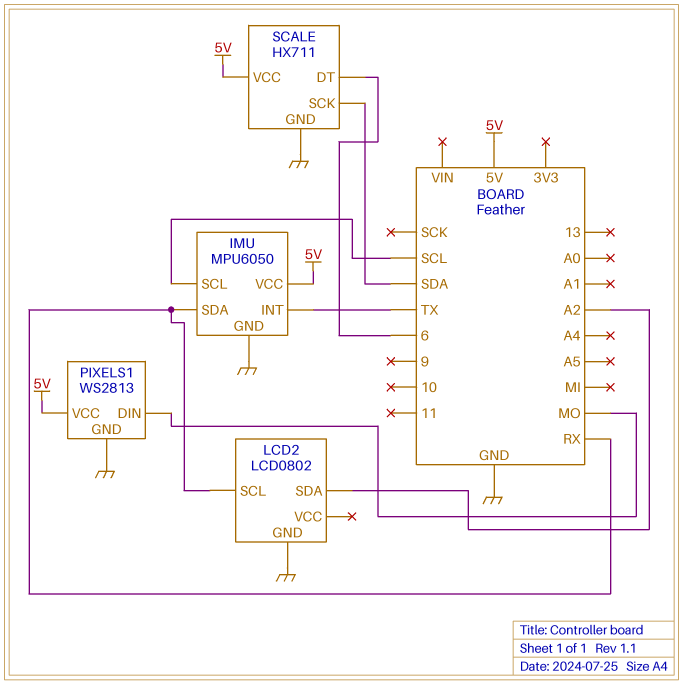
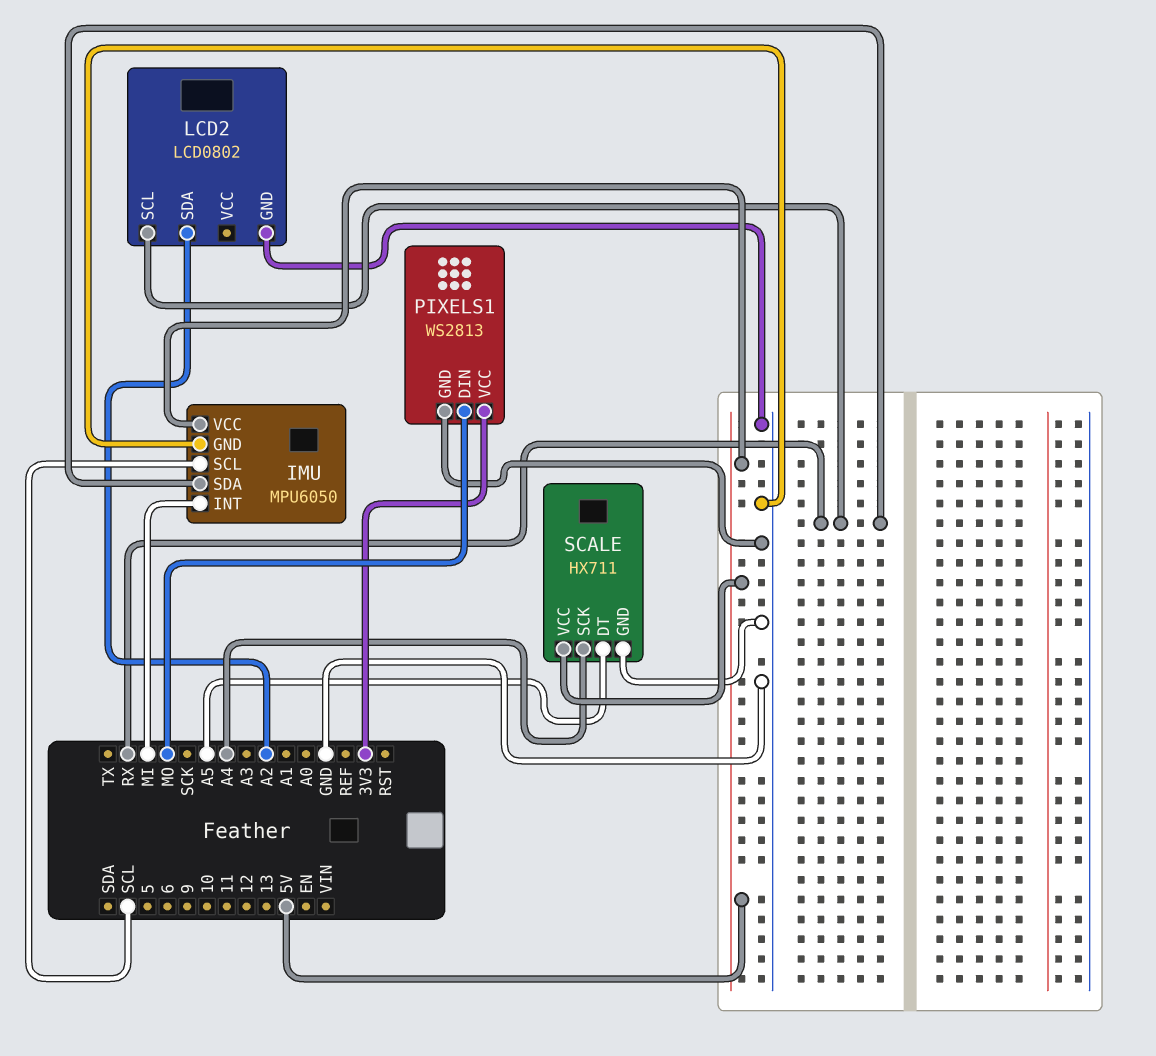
IMU pin INT: TX -> MI
PIXELS1 pin VCC: 5V -> 3V3
SCALE pin DT: 6 -> A5
SCALE pin SCK: SDA -> A4

